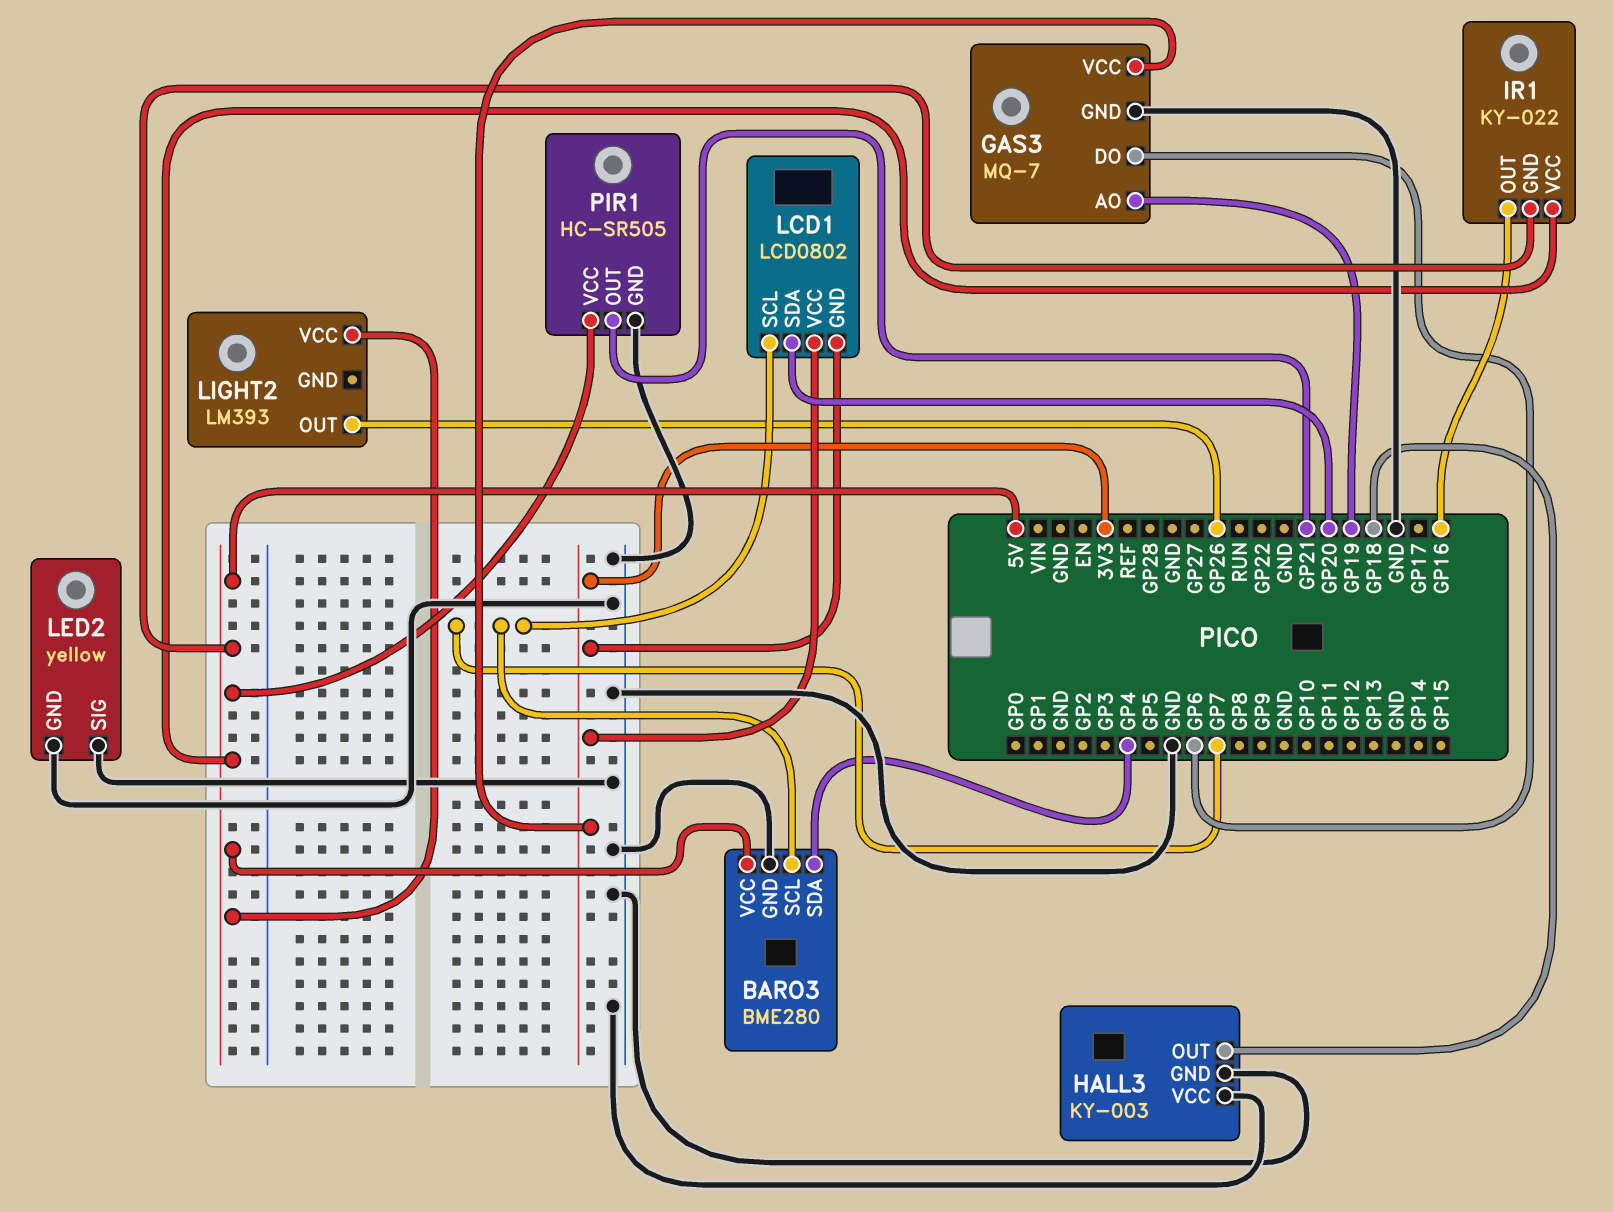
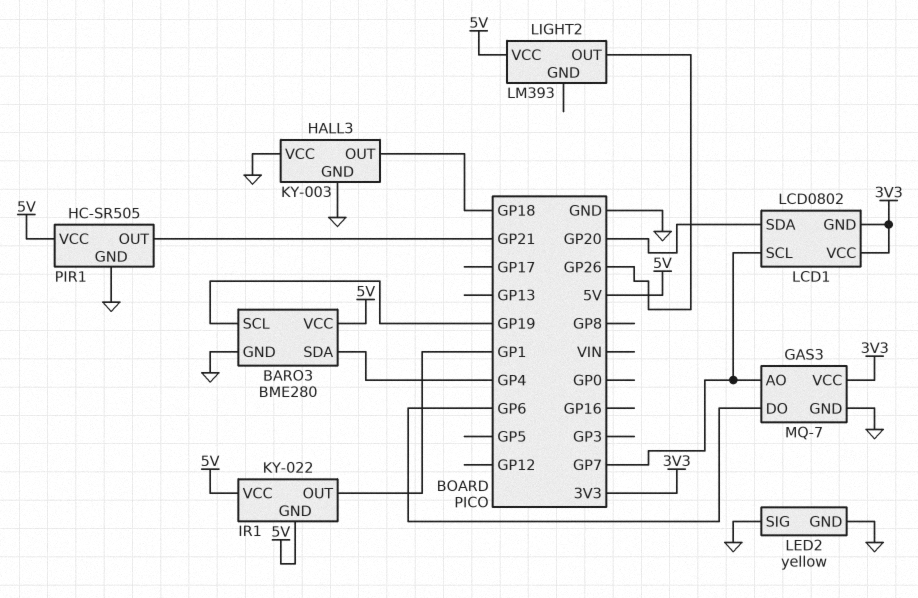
BARO3 pin SCL: GP7 -> GP19
GAS3 pin AO: GP19 -> GP7
IR1 pin OUT: GP16 -> GP1

